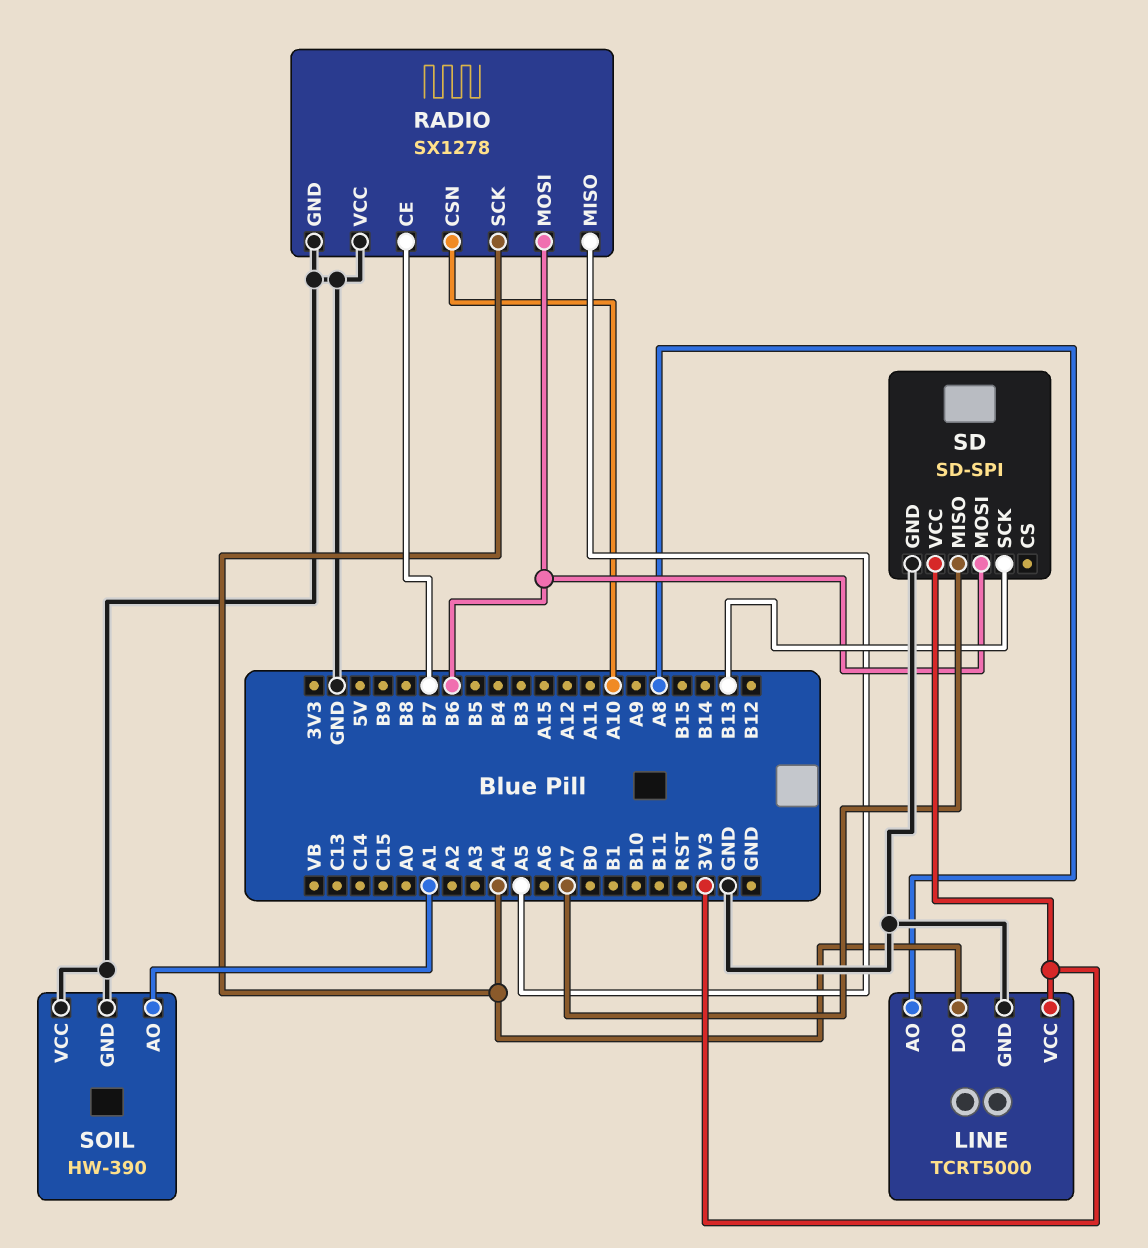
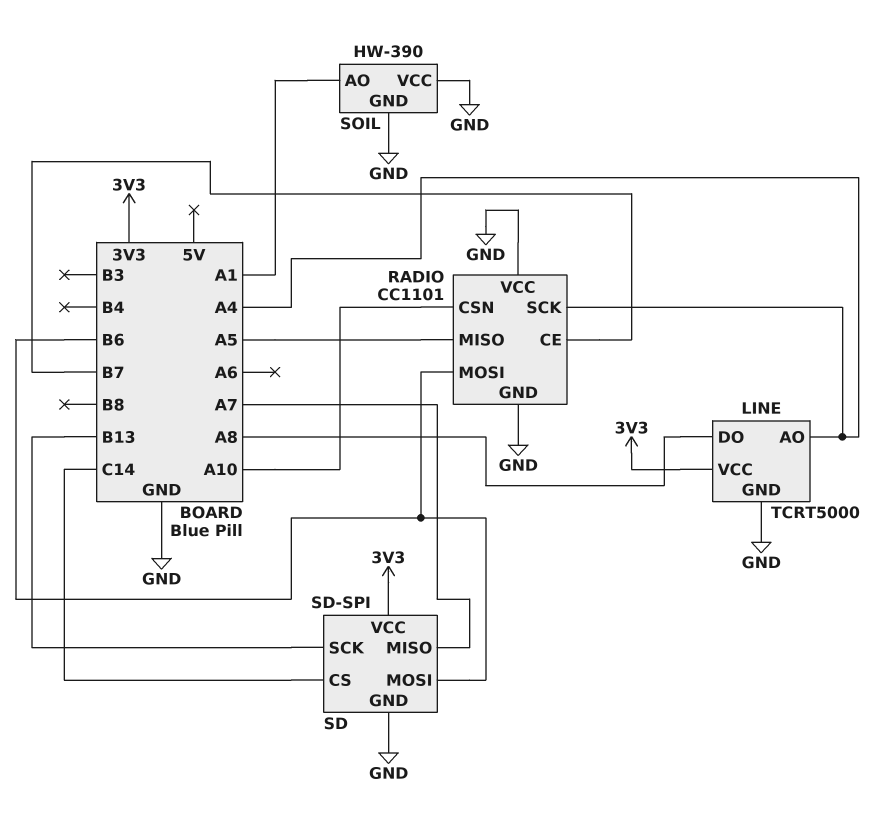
LINE pin AO: A8 -> A4
LINE pin DO: A4 -> A8
RADIO: SX1278 -> CC1101
SD pin CS: none -> C14

